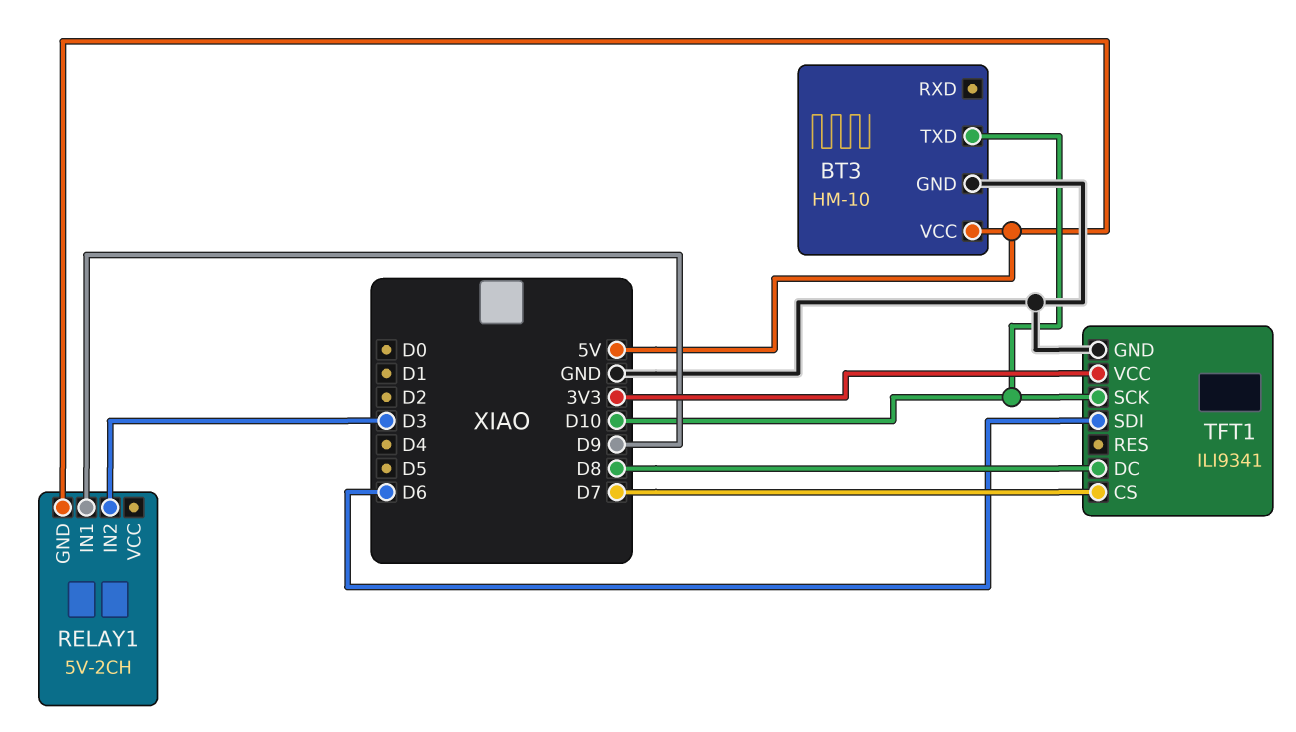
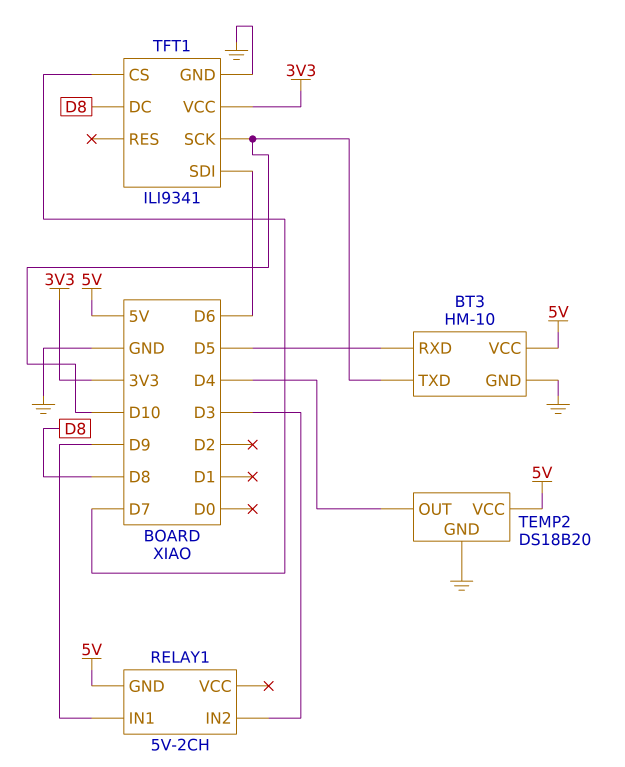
BT3 pin RXD: none -> D5
TEMP2: none -> DS18B20
TEMP2 pin GND: none -> GND
TEMP2 pin OUT: none -> D4
TEMP2 pin VCC: none -> 5V

